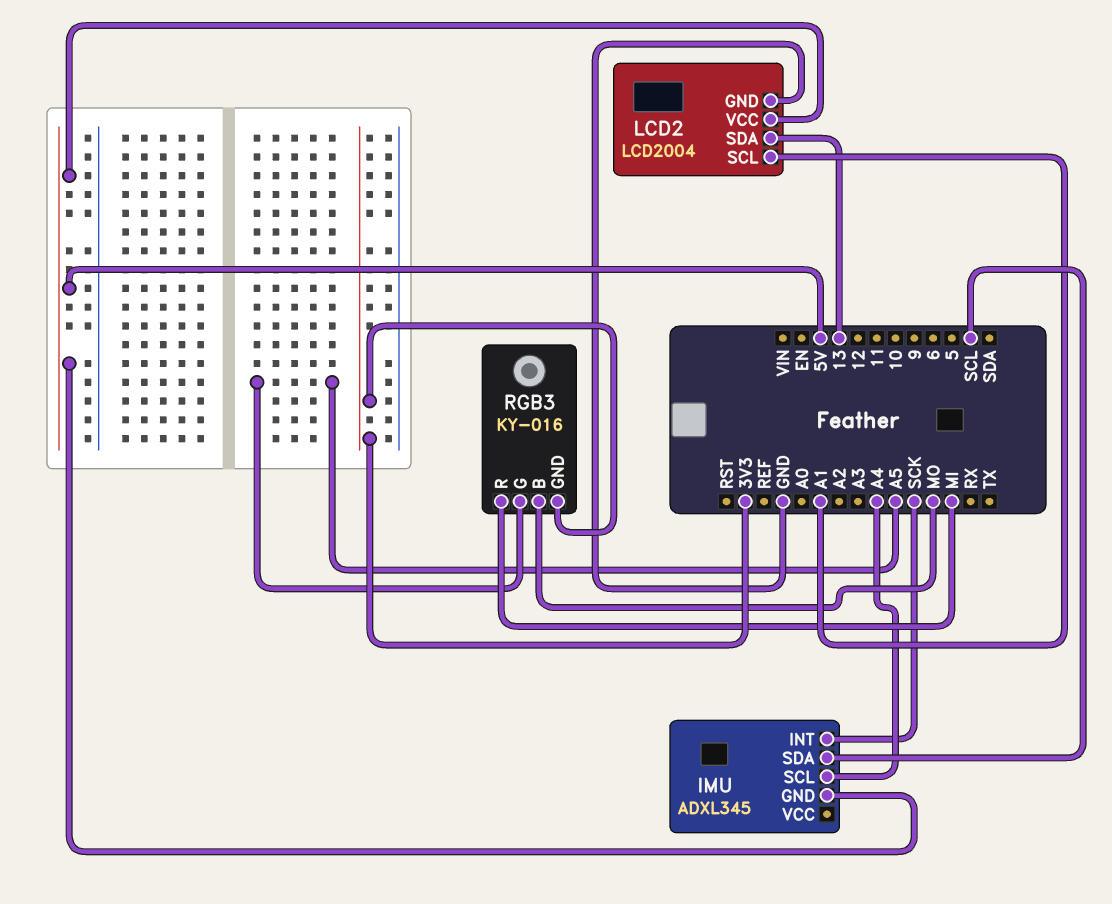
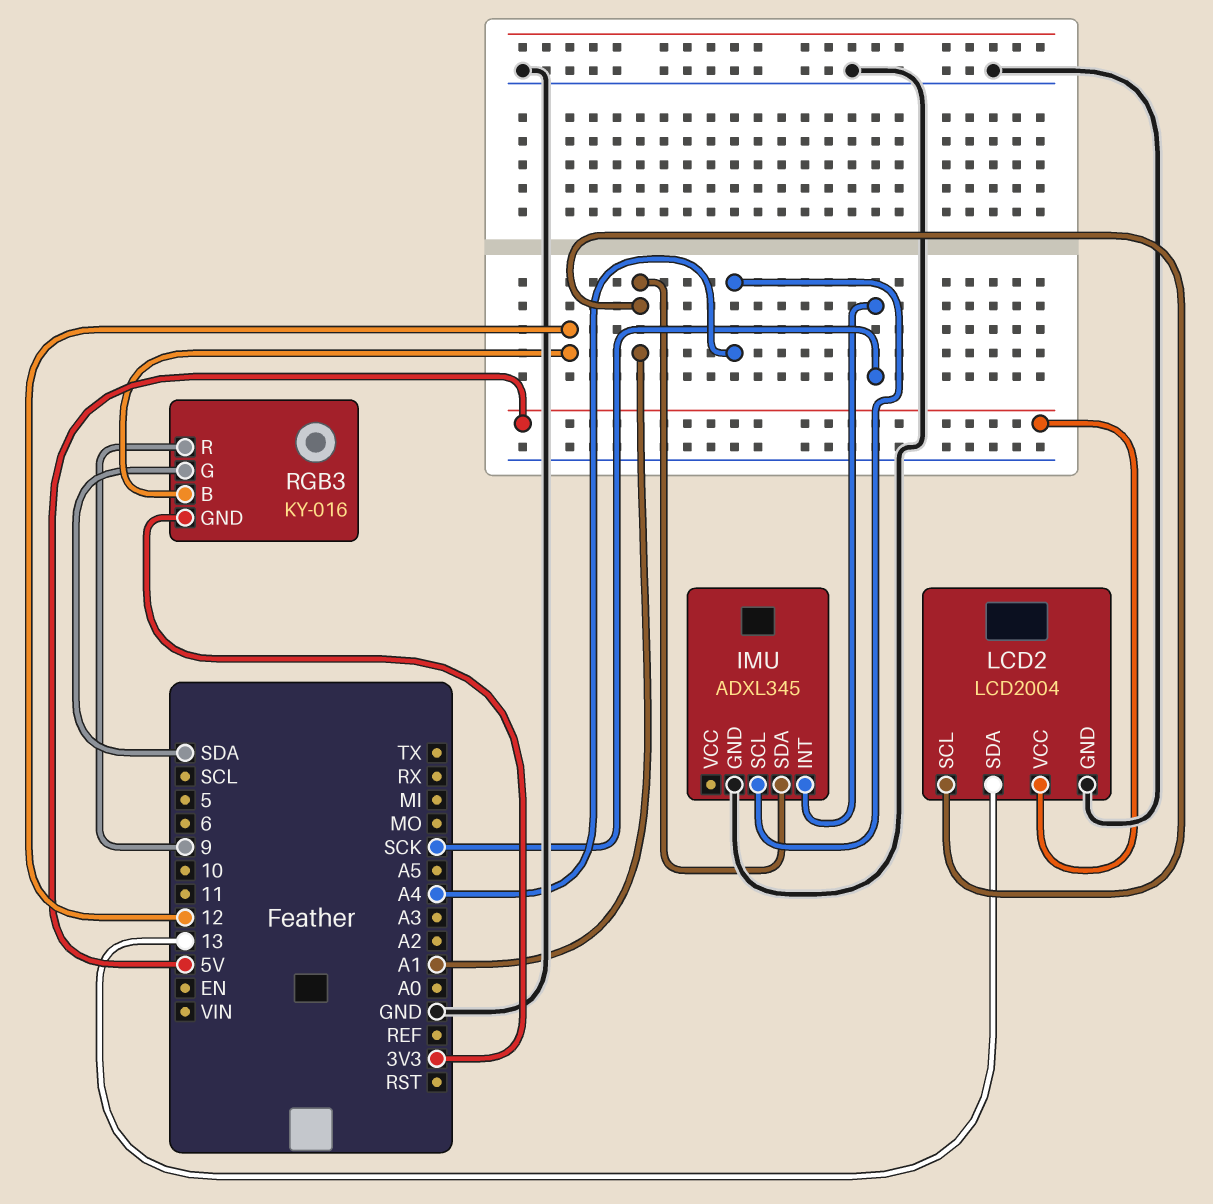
IMU pin GND: 5V -> GND
IMU pin SDA: SCL -> A1
RGB3 pin B: MO -> 12
RGB3 pin G: A5 -> SDA
RGB3 pin R: MI -> 9

